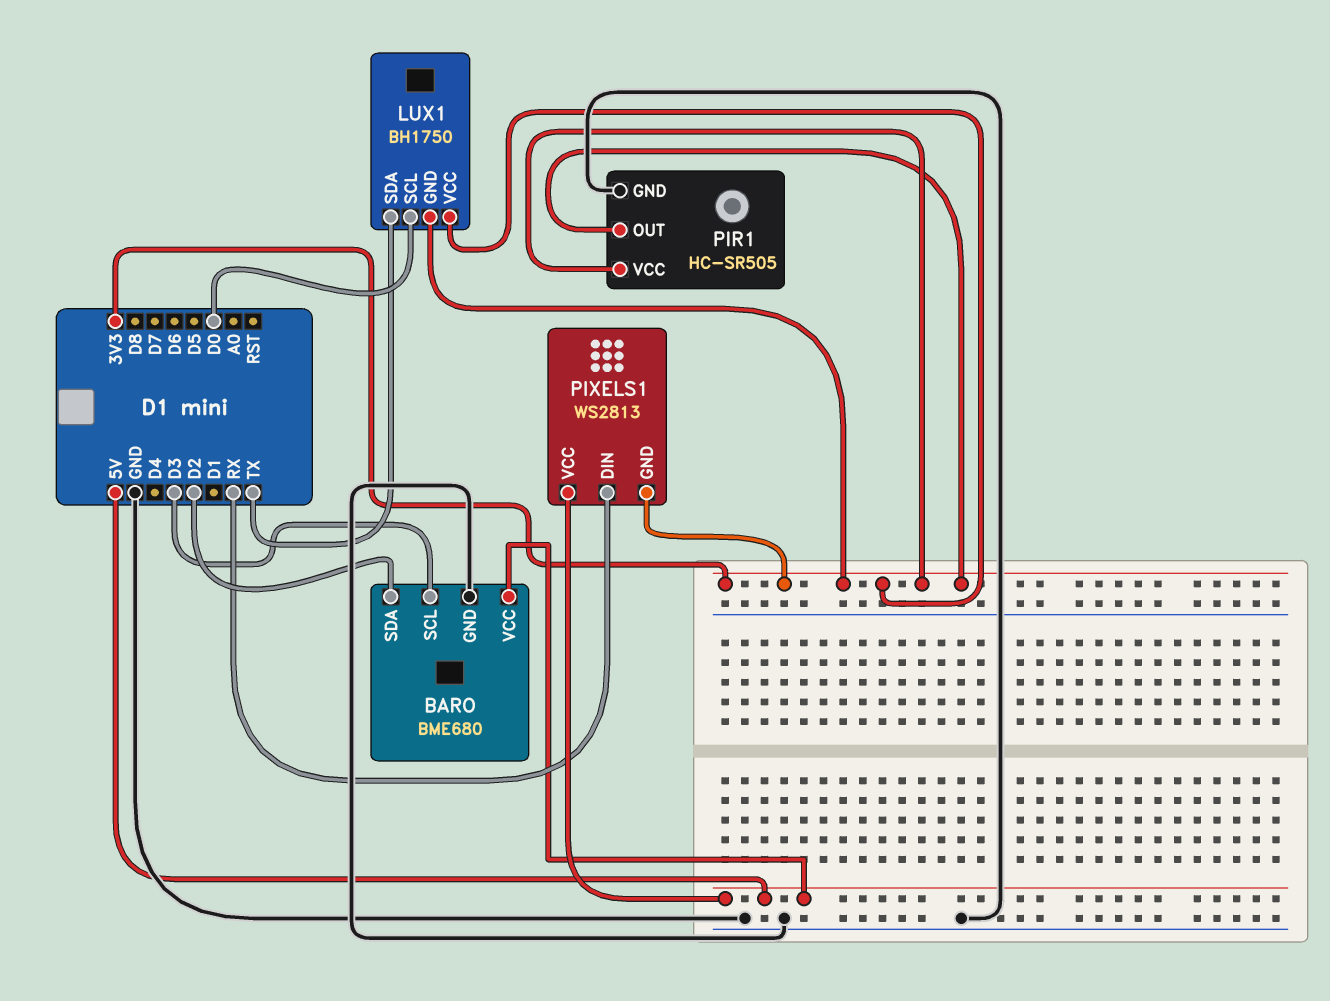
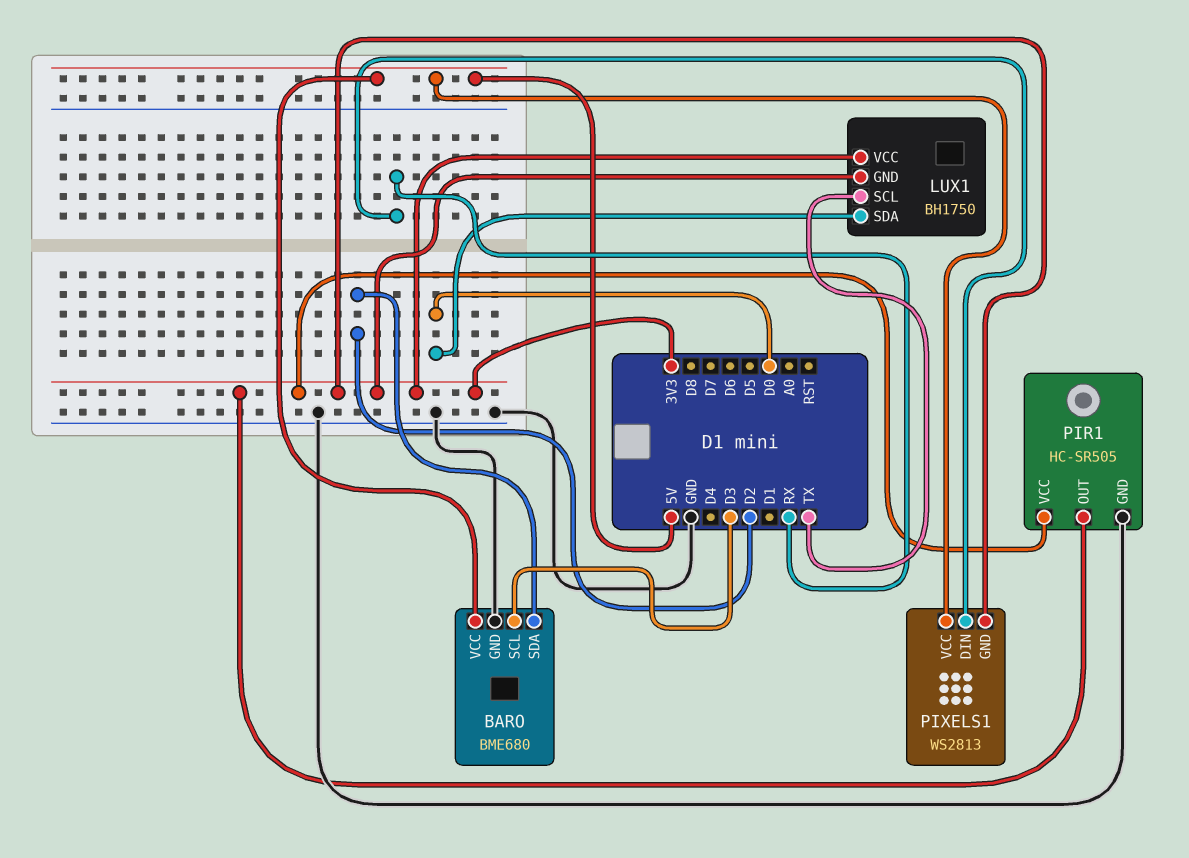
LUX1 pin SCL: D0 -> TX
LUX1 pin SDA: TX -> D0

